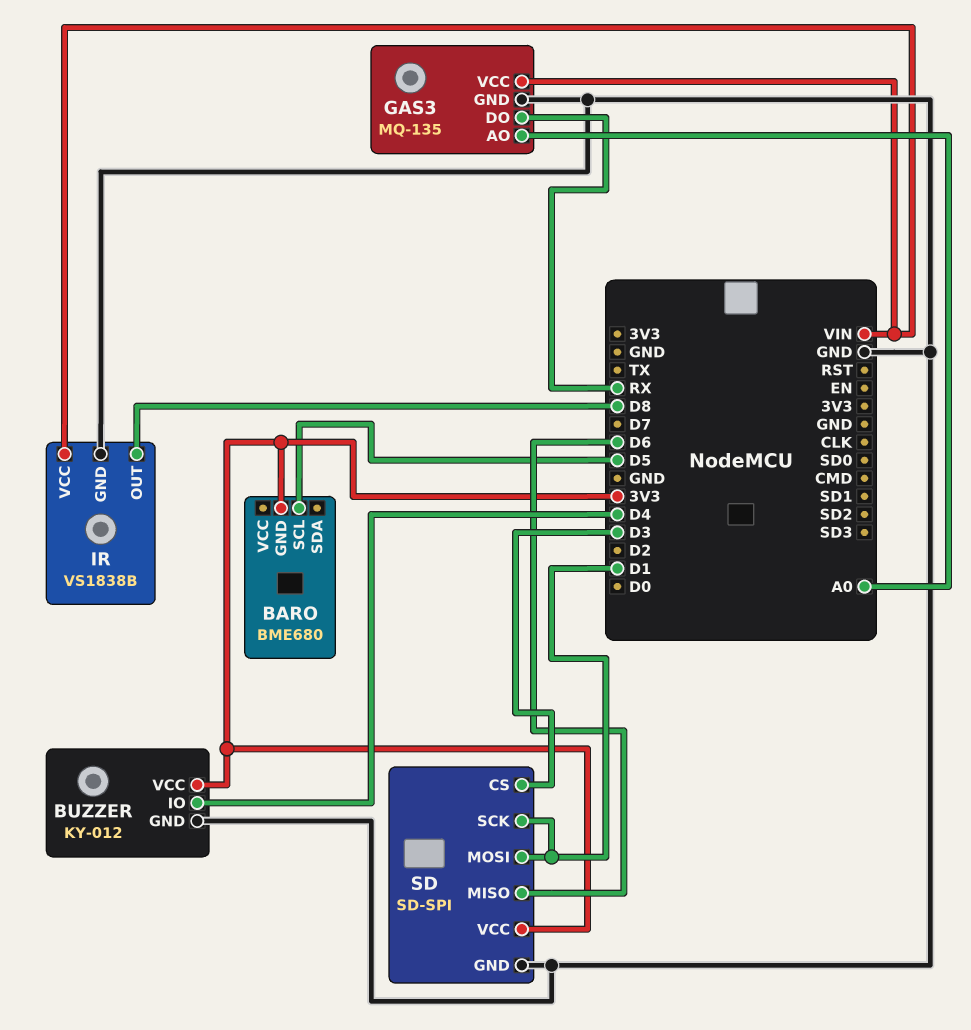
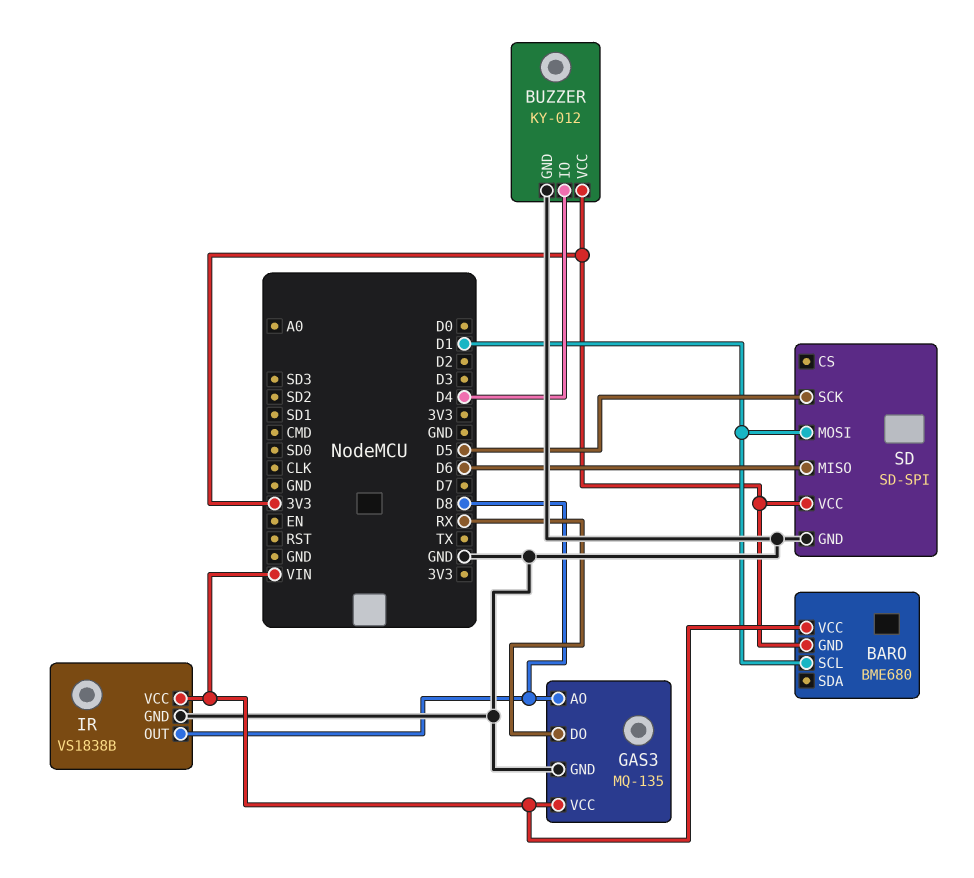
BARO pin SCL: D5 -> D1
BARO pin VCC: none -> VIN
GAS3 pin AO: A0 -> D8
SD pin CS: D3 -> none
SD pin SCK: D1 -> D5

